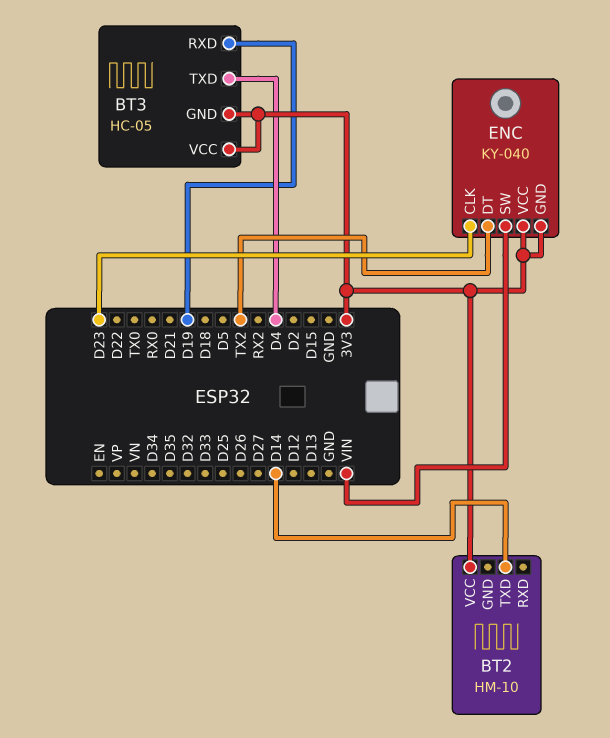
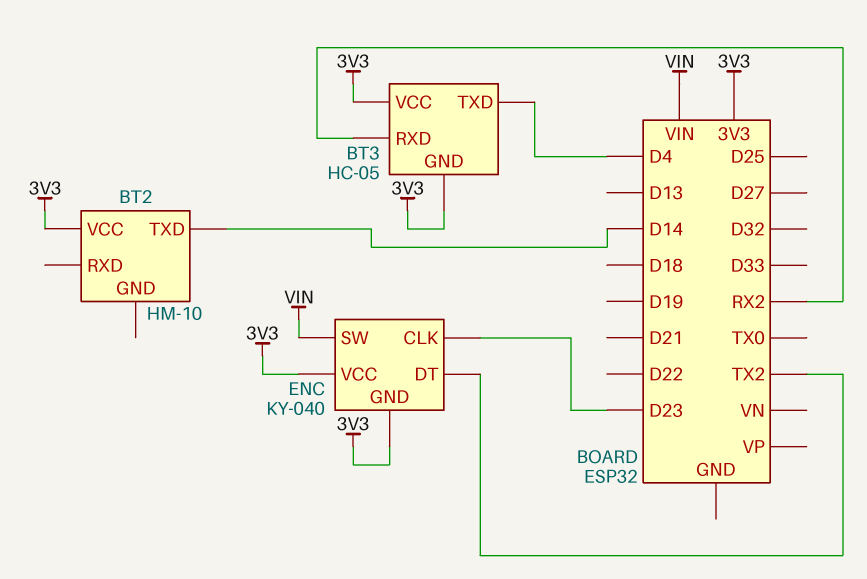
BT3 pin RXD: D19 -> RX2

